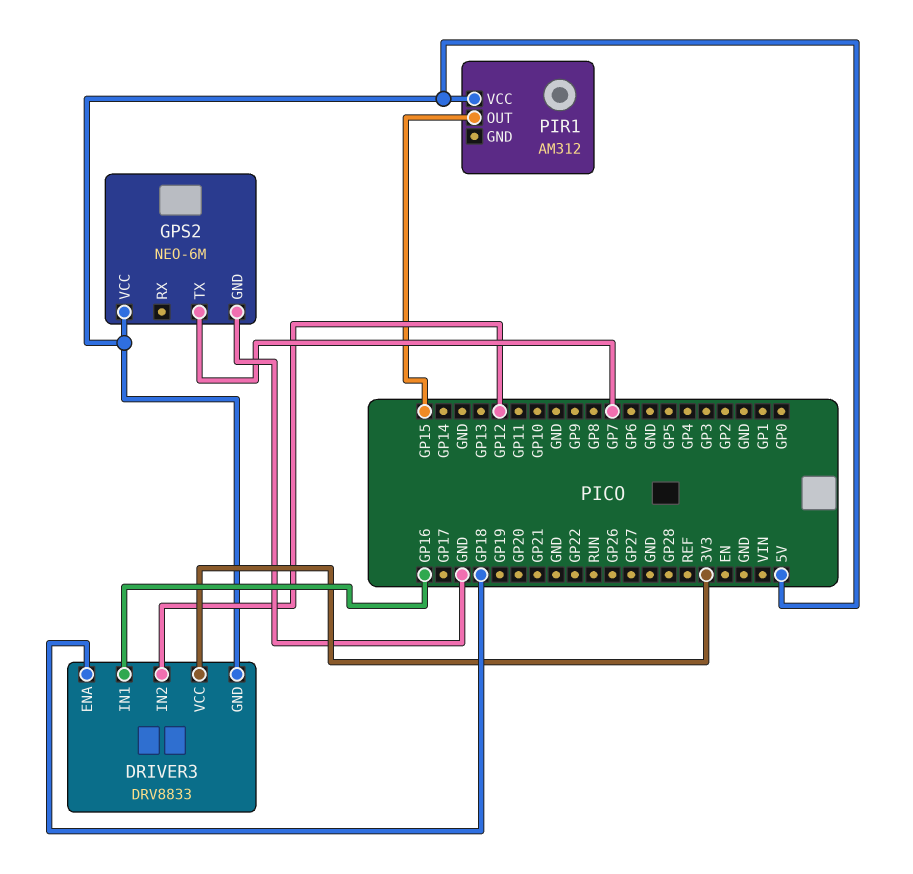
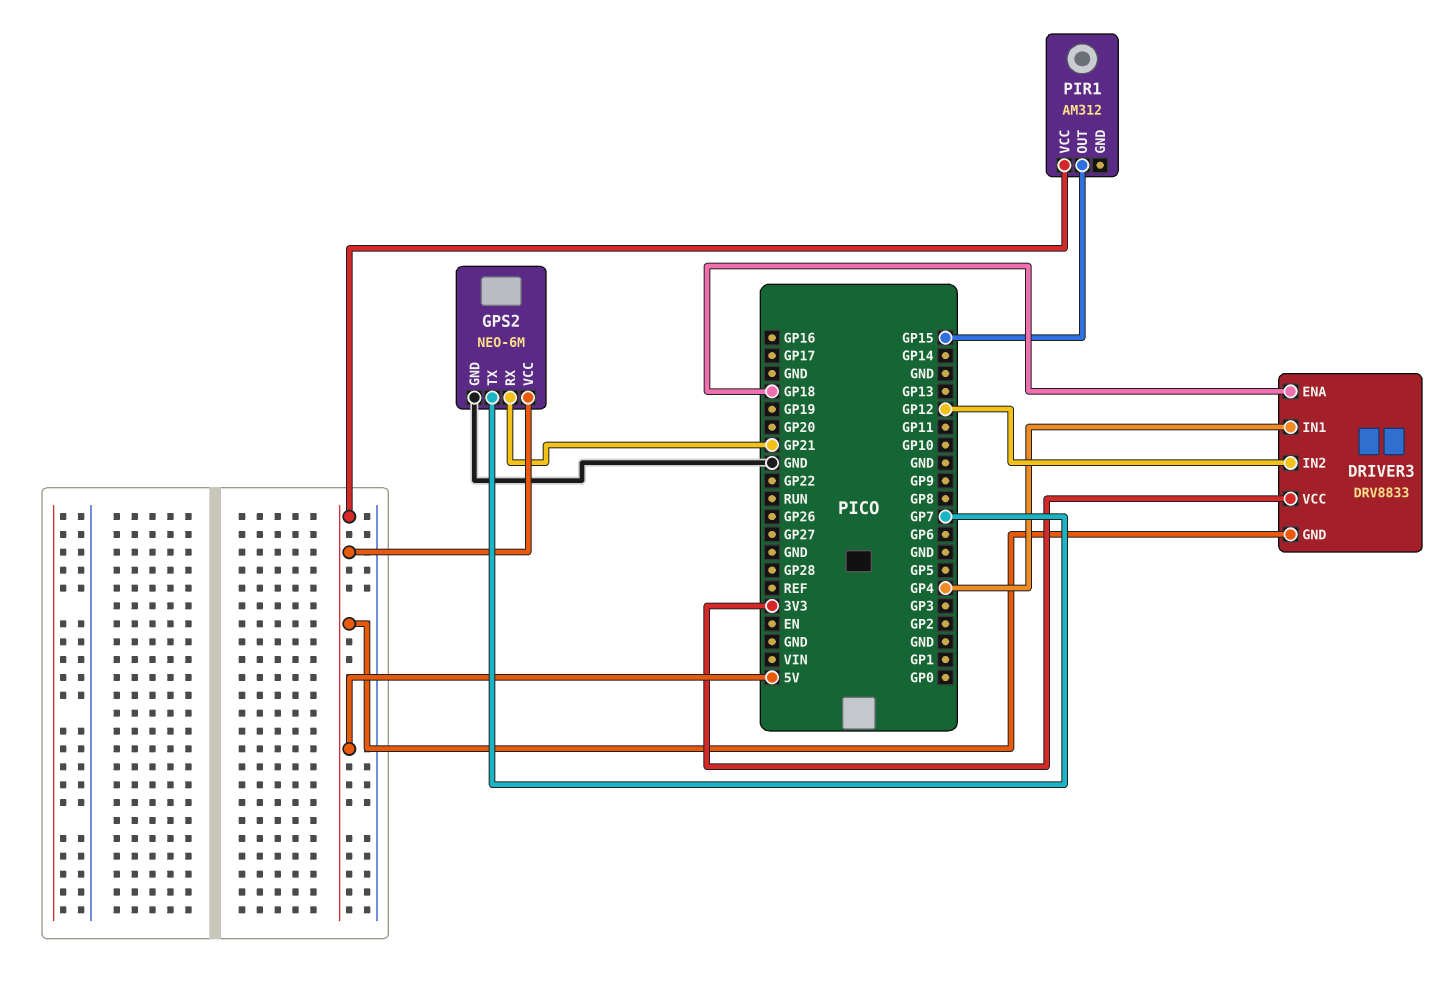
DRIVER3 pin IN1: GP16 -> GP4
GPS2 pin RX: none -> GP21

